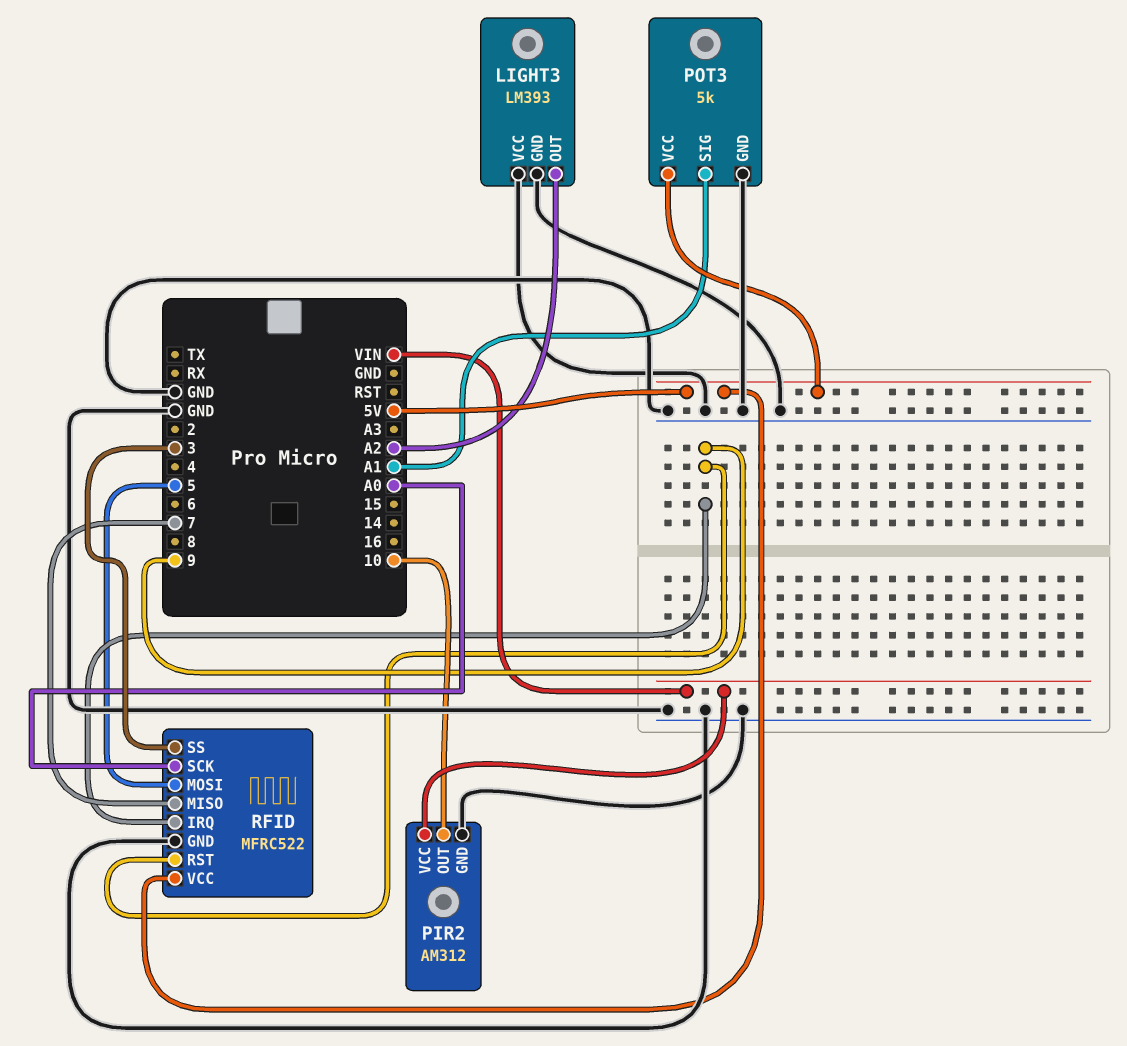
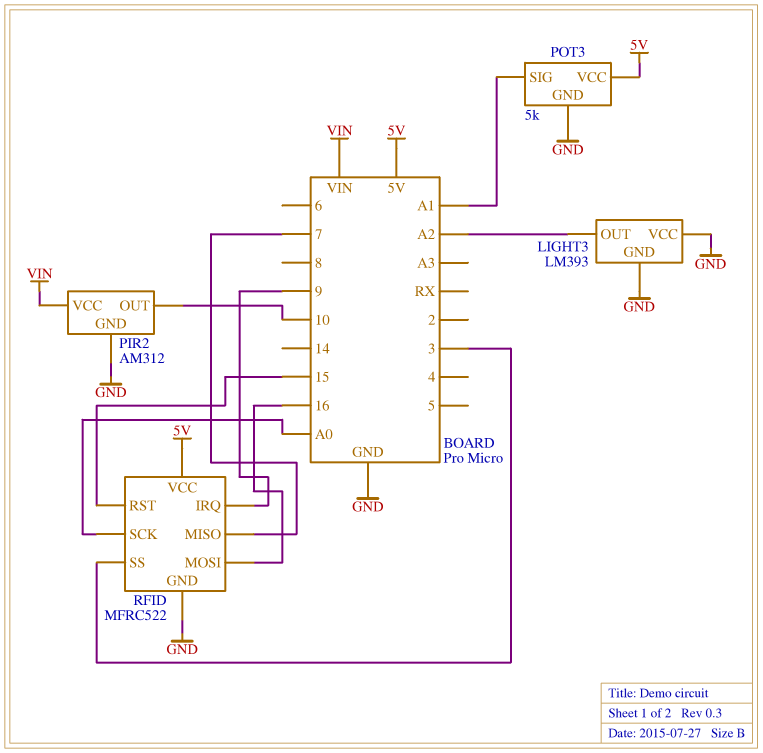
RFID pin MOSI: 5 -> 16
RFID pin RST: 9 -> 15

